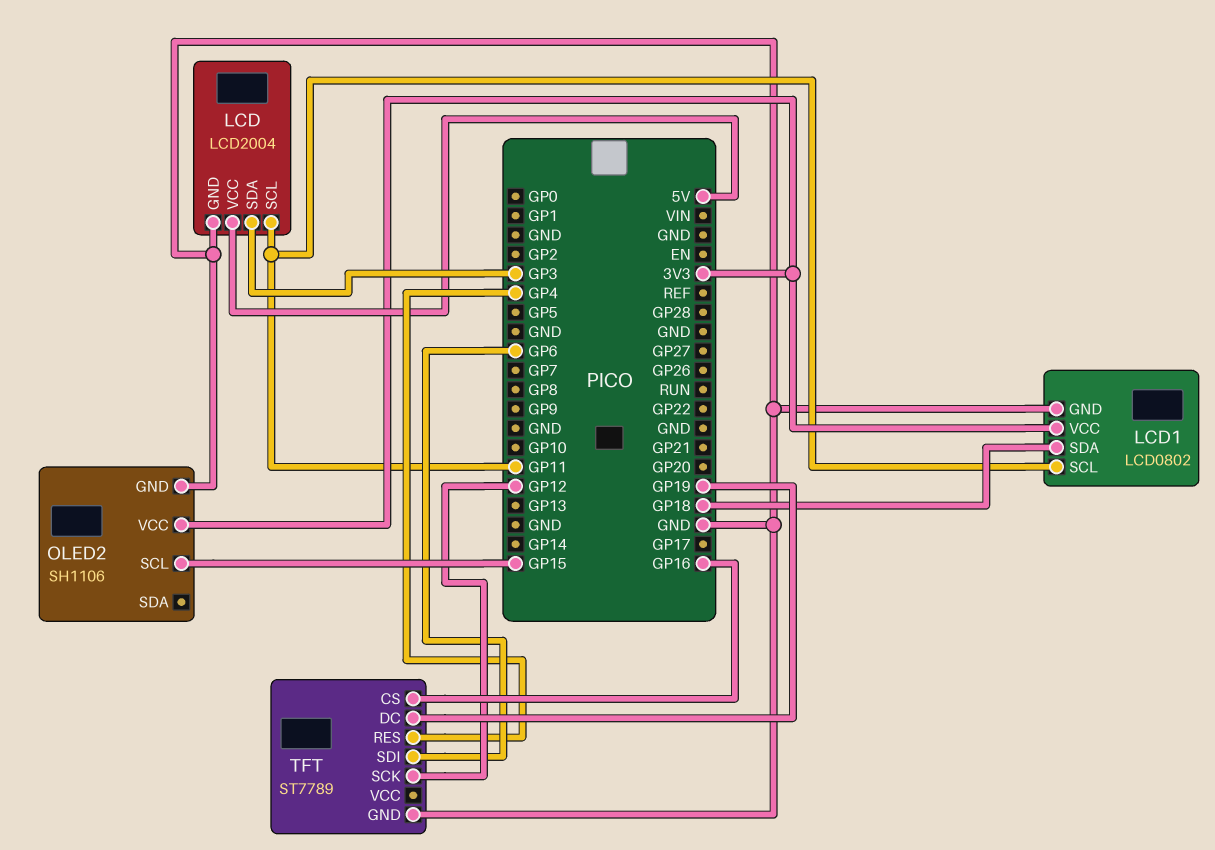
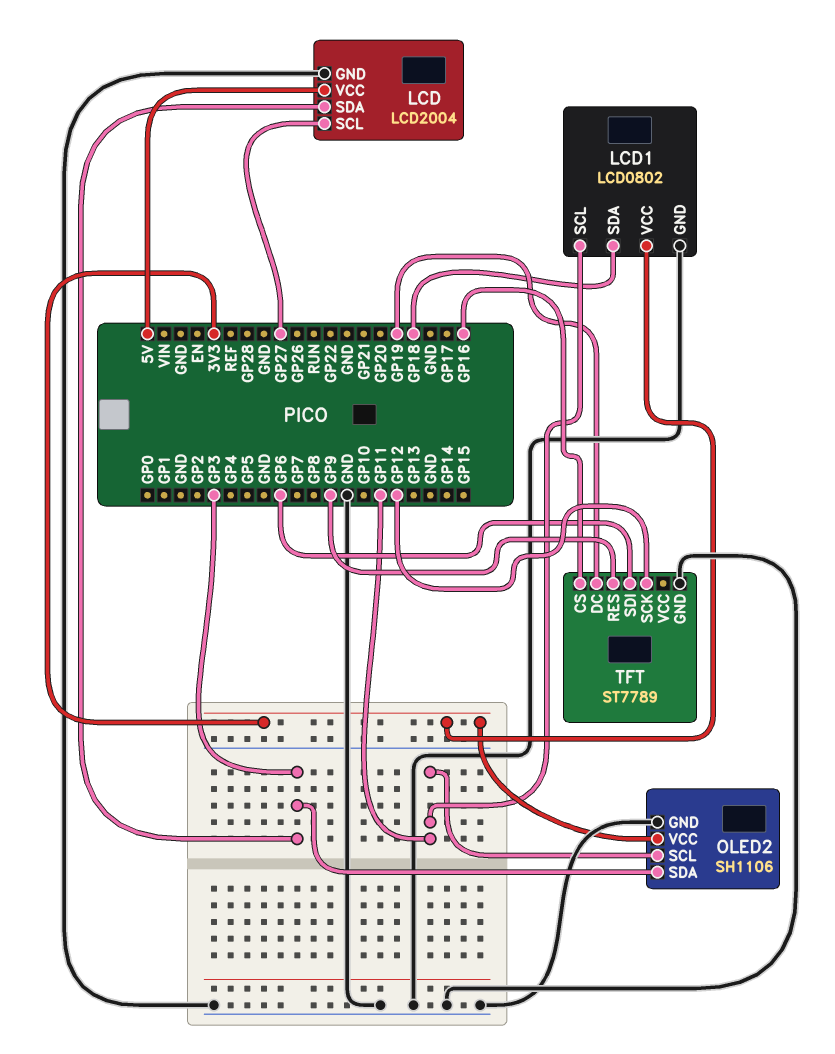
LCD pin SCL: GP11 -> GP27
OLED2 pin SCL: GP15 -> GP11
OLED2 pin SDA: none -> GP3
TFT pin RES: GP4 -> GP9

